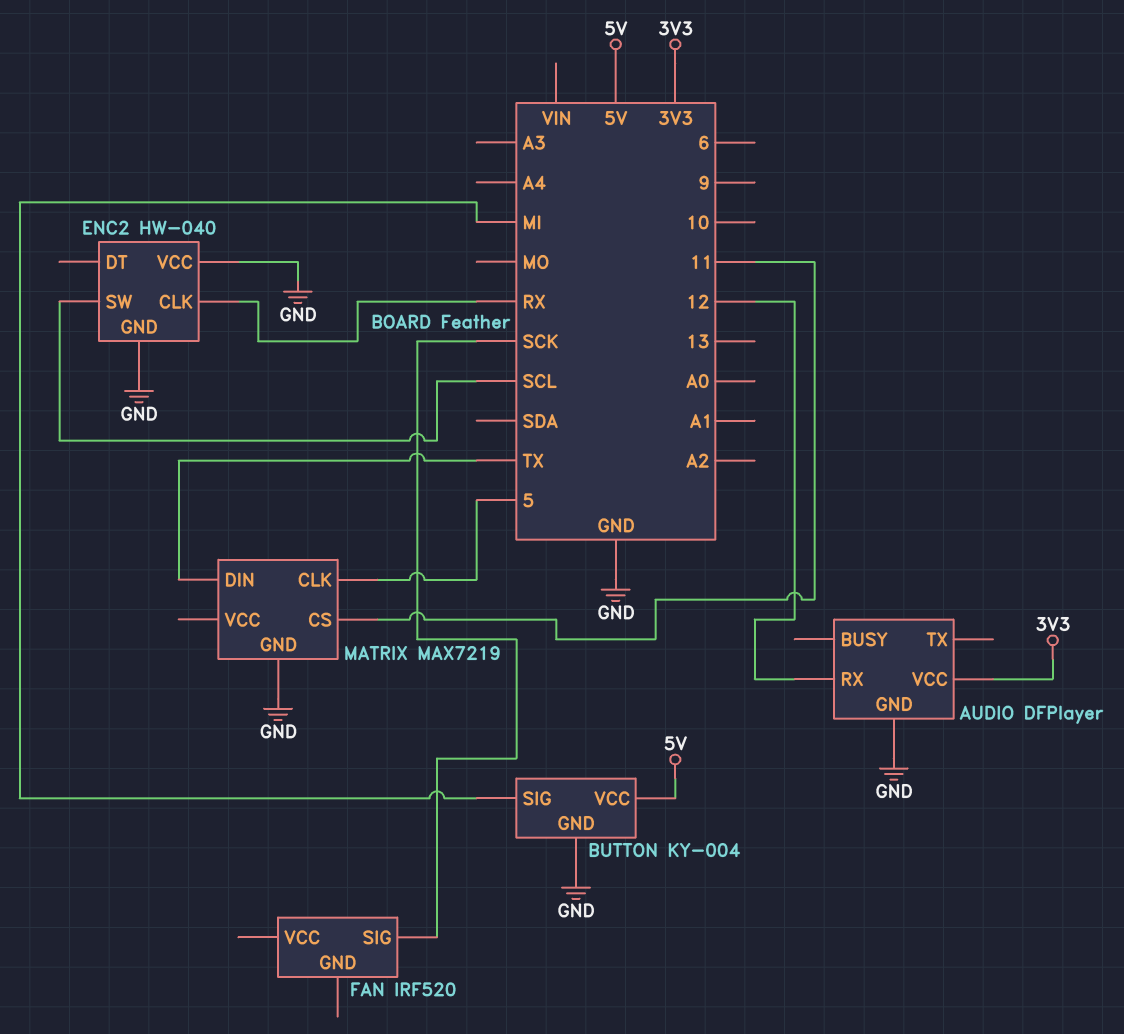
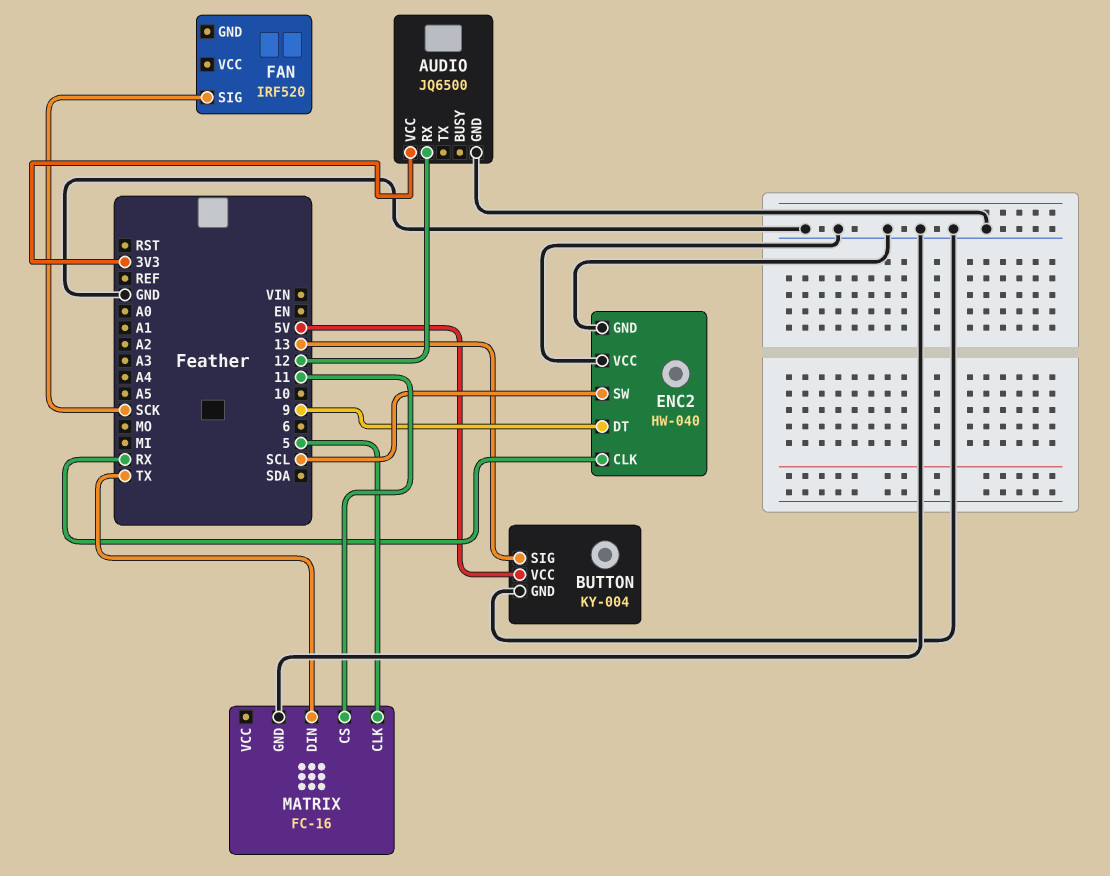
AUDIO: DFPlayer -> JQ6500
BUTTON pin SIG: MI -> 13
ENC2 pin DT: none -> 9
MATRIX: MAX7219 -> FC-16

